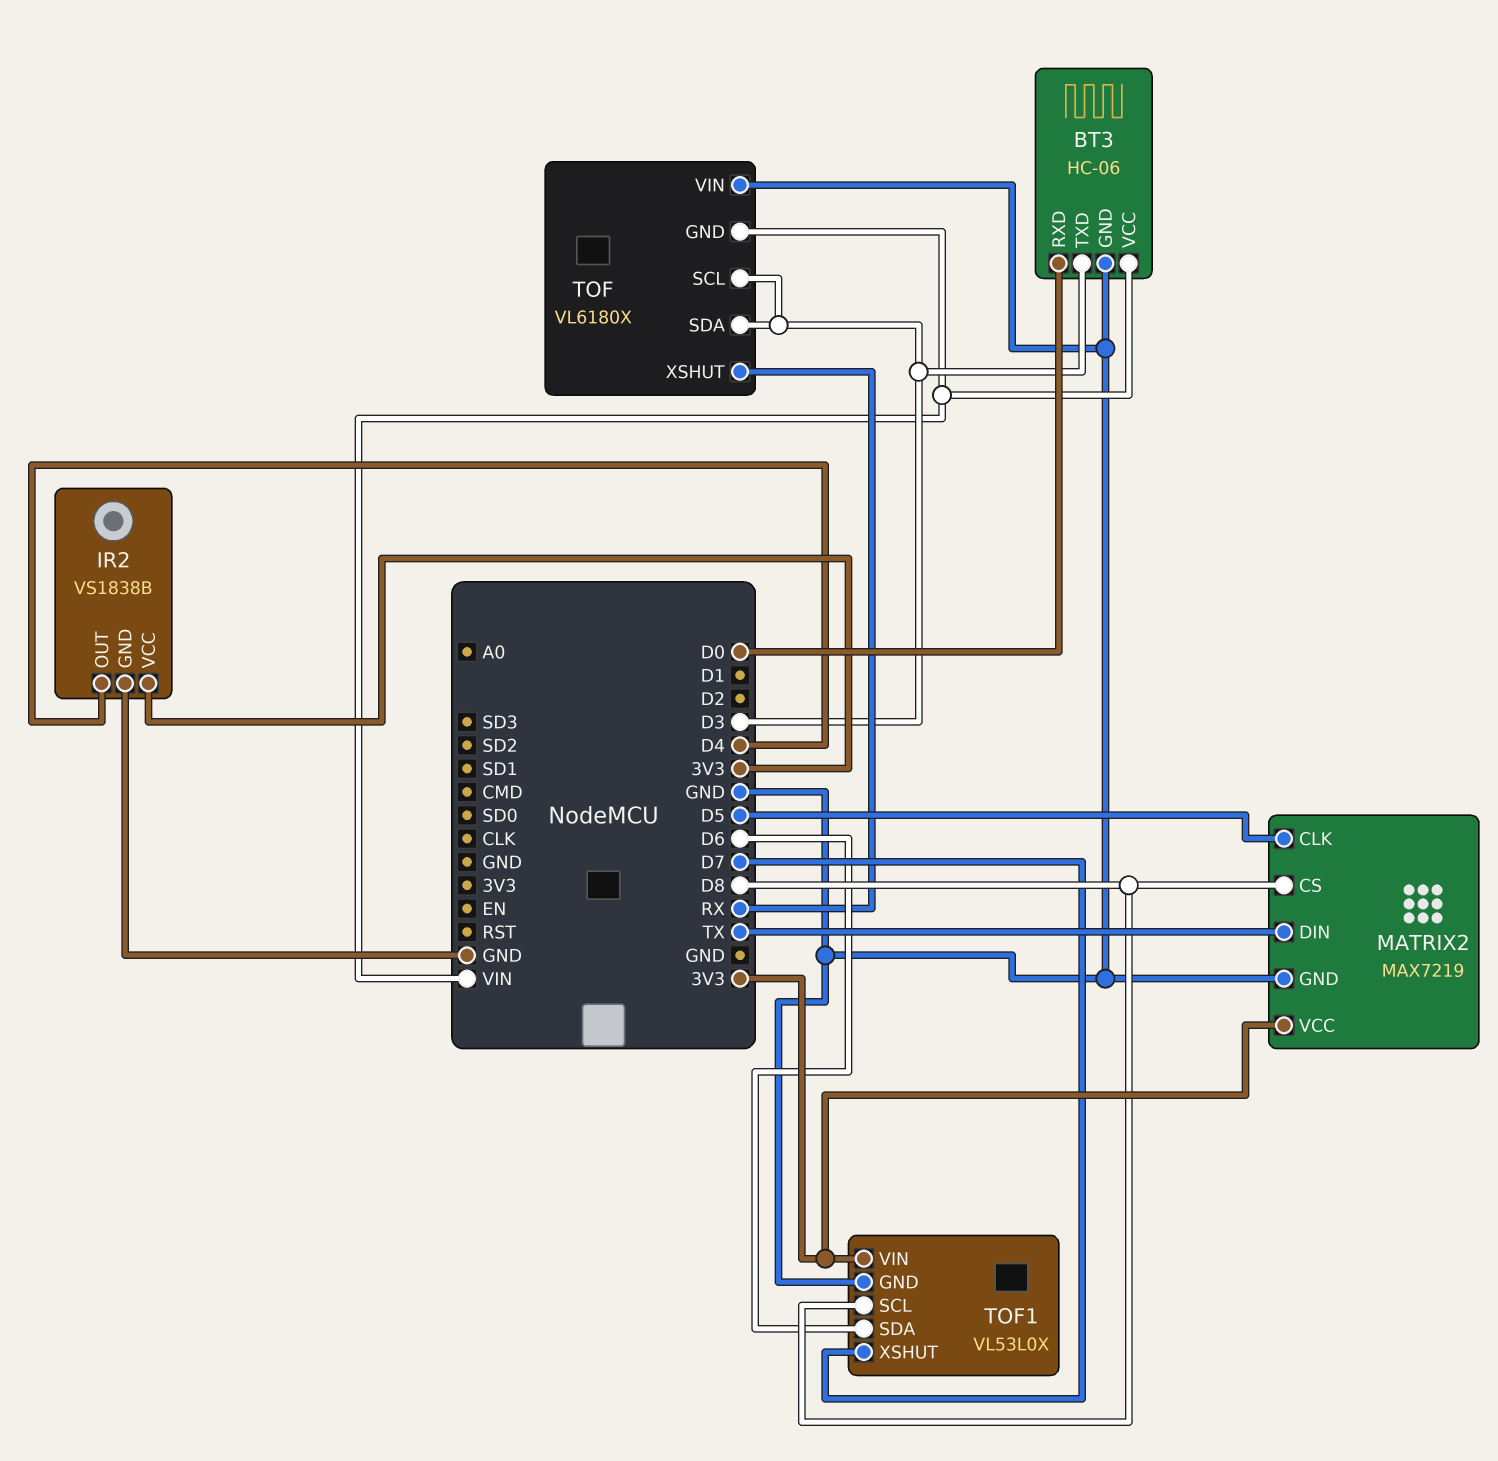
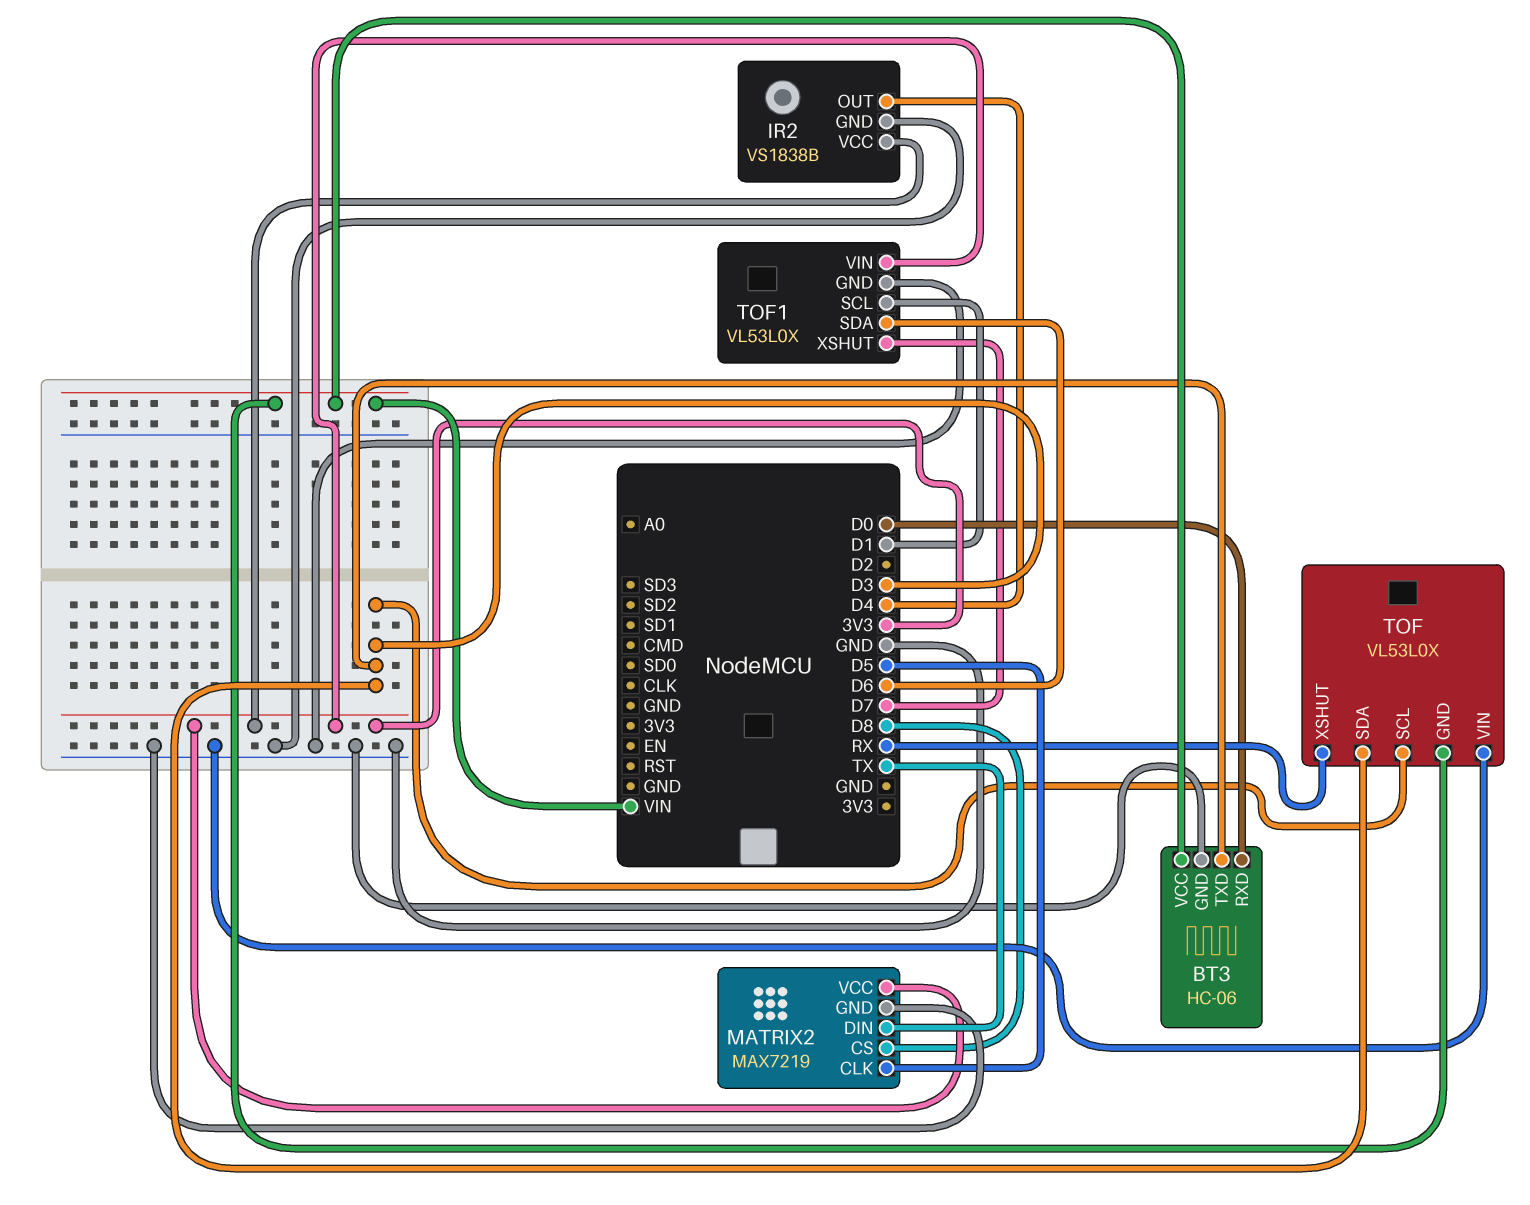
TOF: VL6180X -> VL53L0X
TOF1 pin SCL: D8 -> D1

